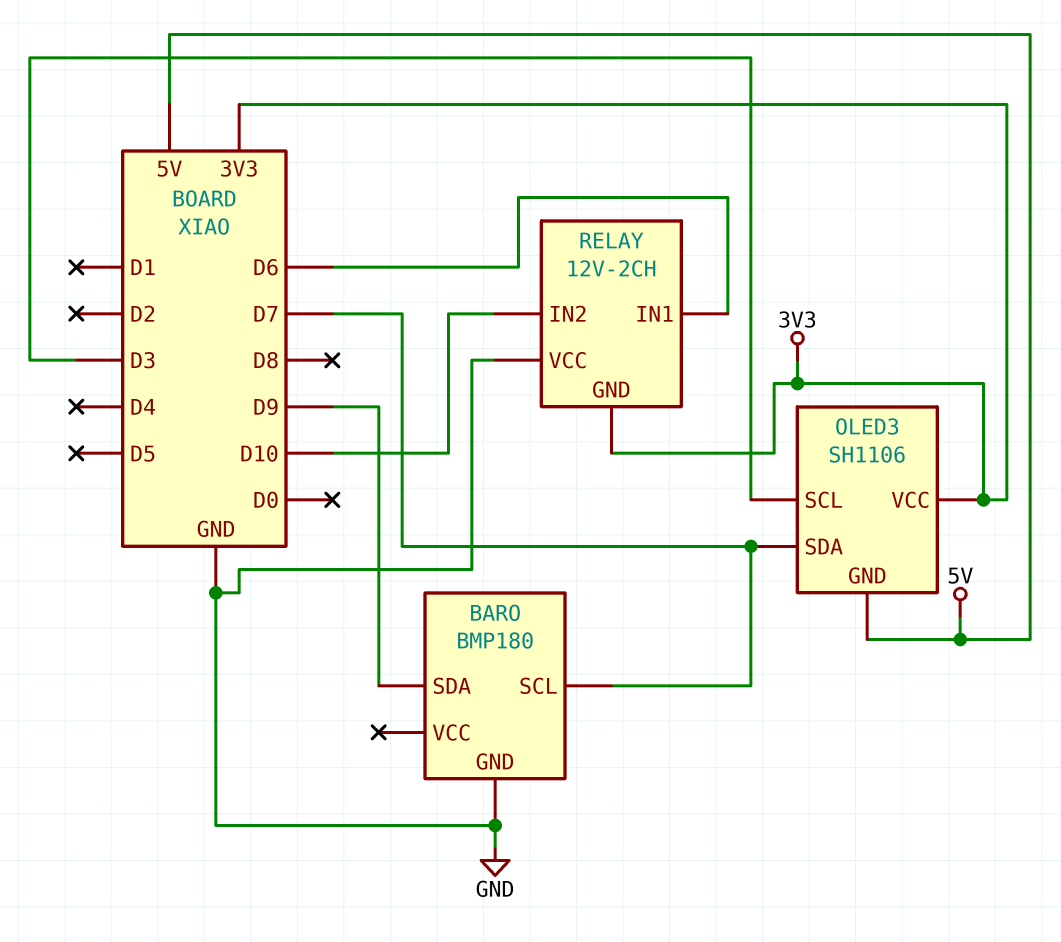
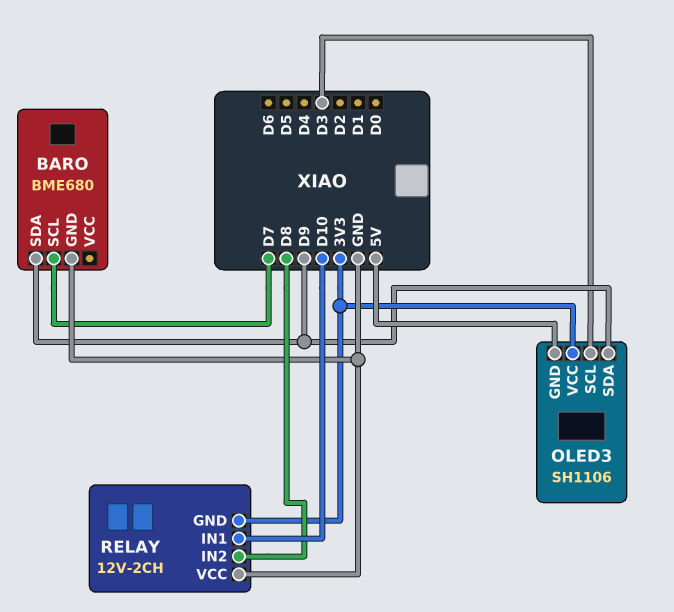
BARO: BMP180 -> BME680
OLED3 pin SDA: D7 -> D9
RELAY pin IN1: D6 -> D10
RELAY pin IN2: D10 -> D8

